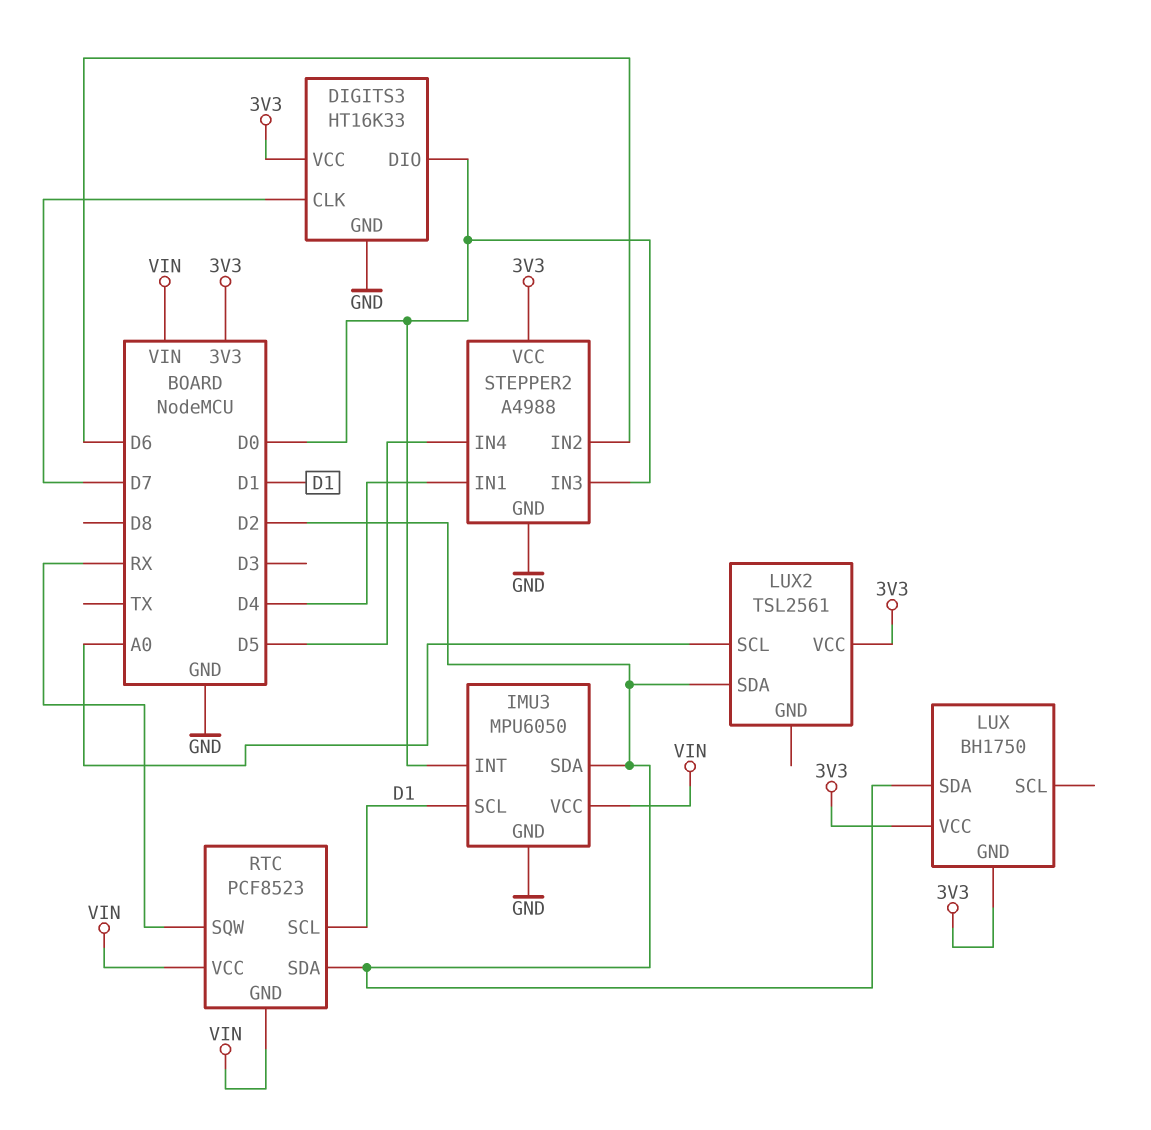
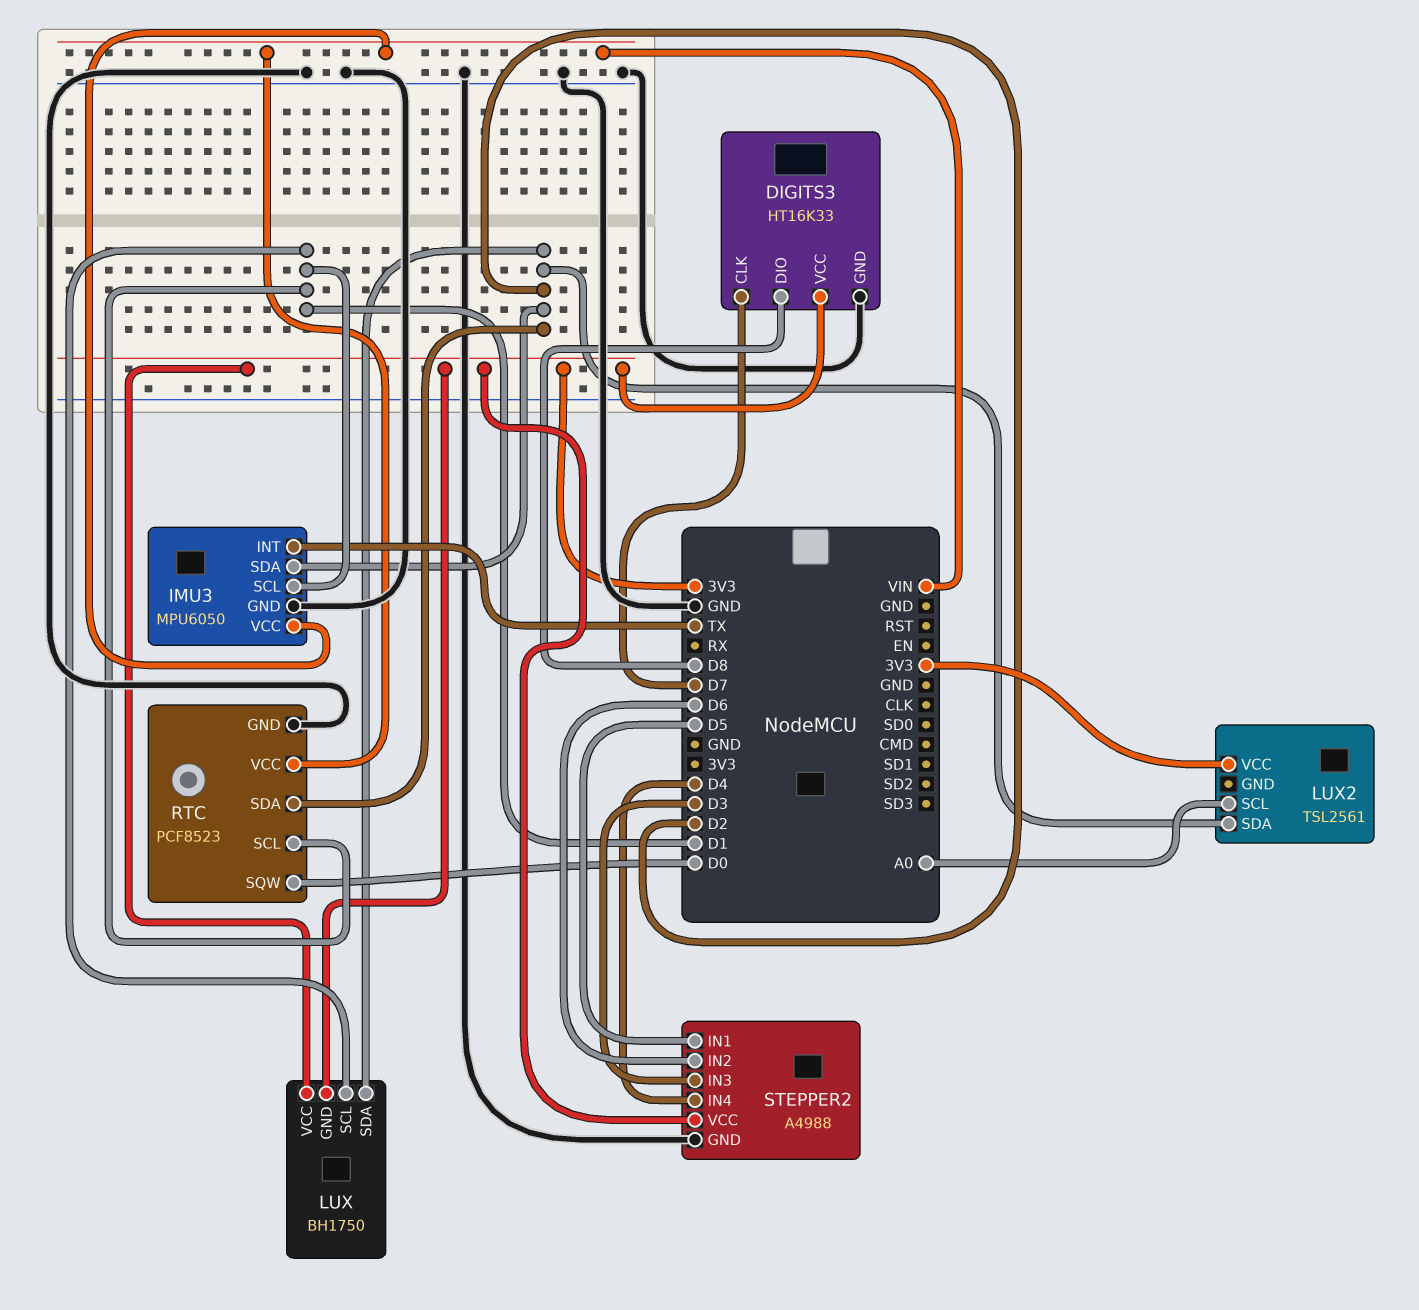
DIGITS3 pin DIO: D0 -> D8
IMU3 pin INT: D0 -> TX
LUX pin SCL: none -> D1
RTC pin GND: VIN -> GND
RTC pin SQW: RX -> D0
STEPPER2 pin IN1: D4 -> D5
STEPPER2 pin IN3: D0 -> D3
STEPPER2 pin IN4: D5 -> D4

